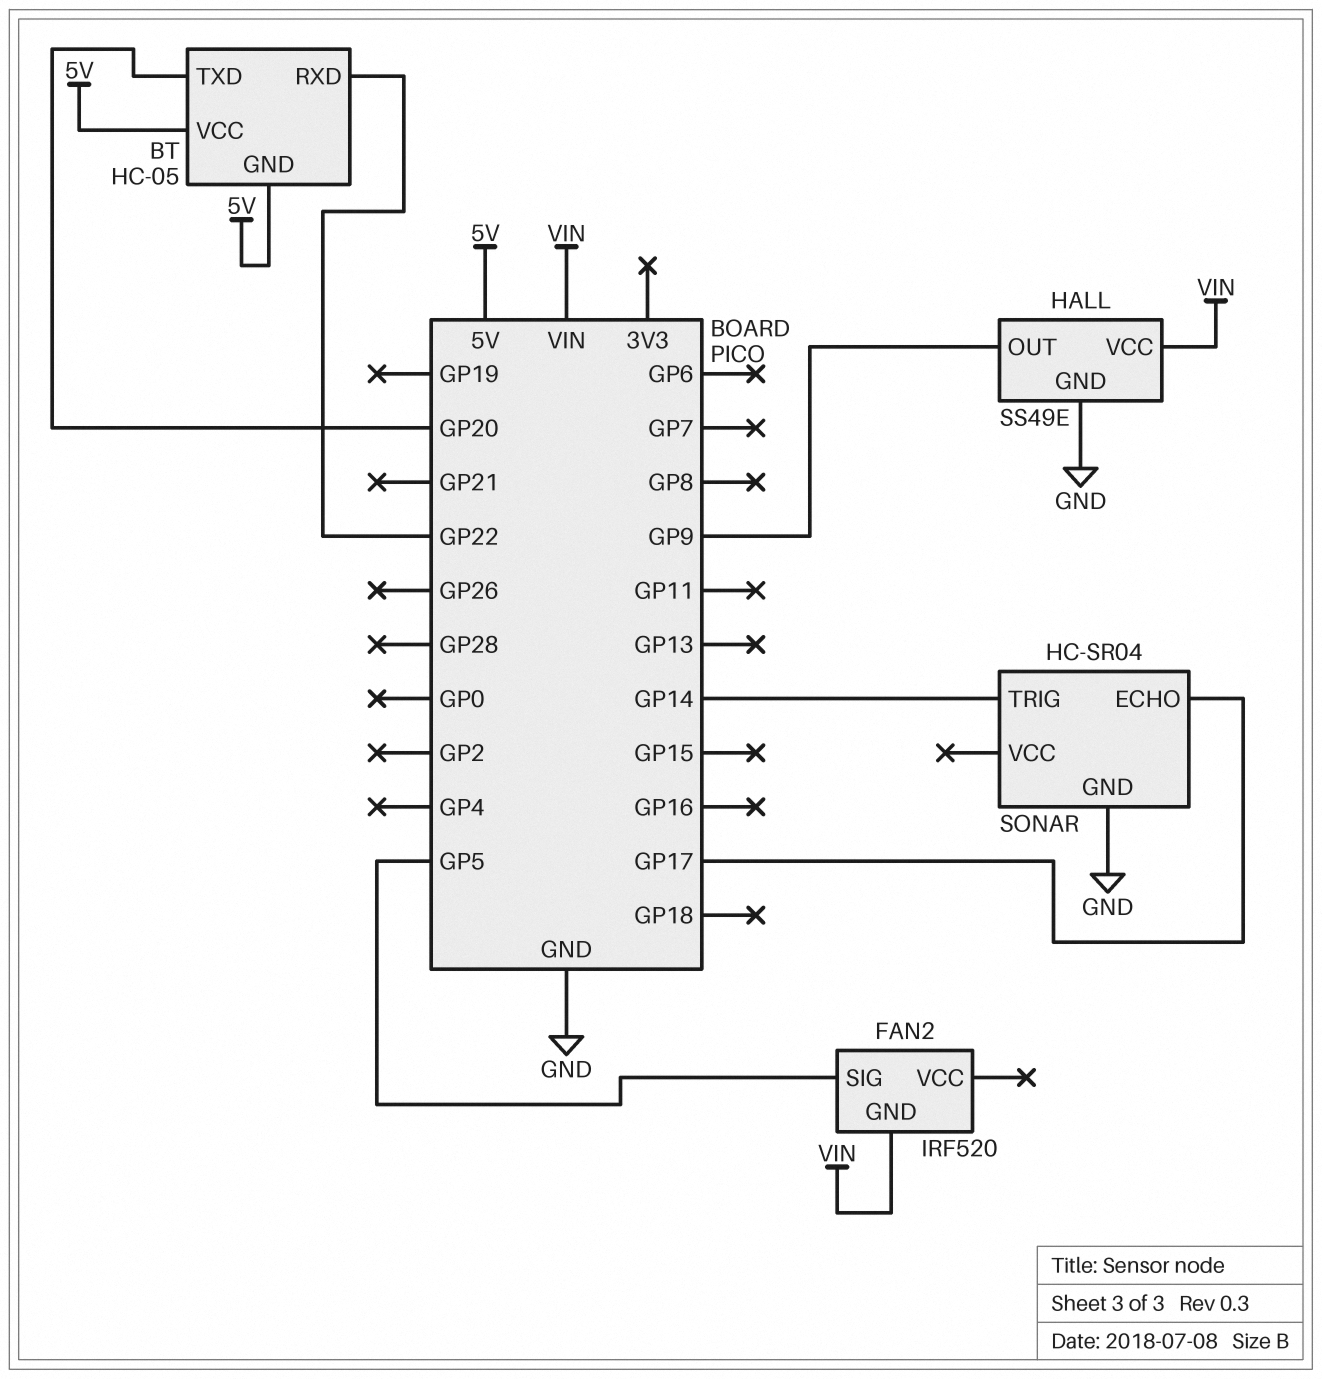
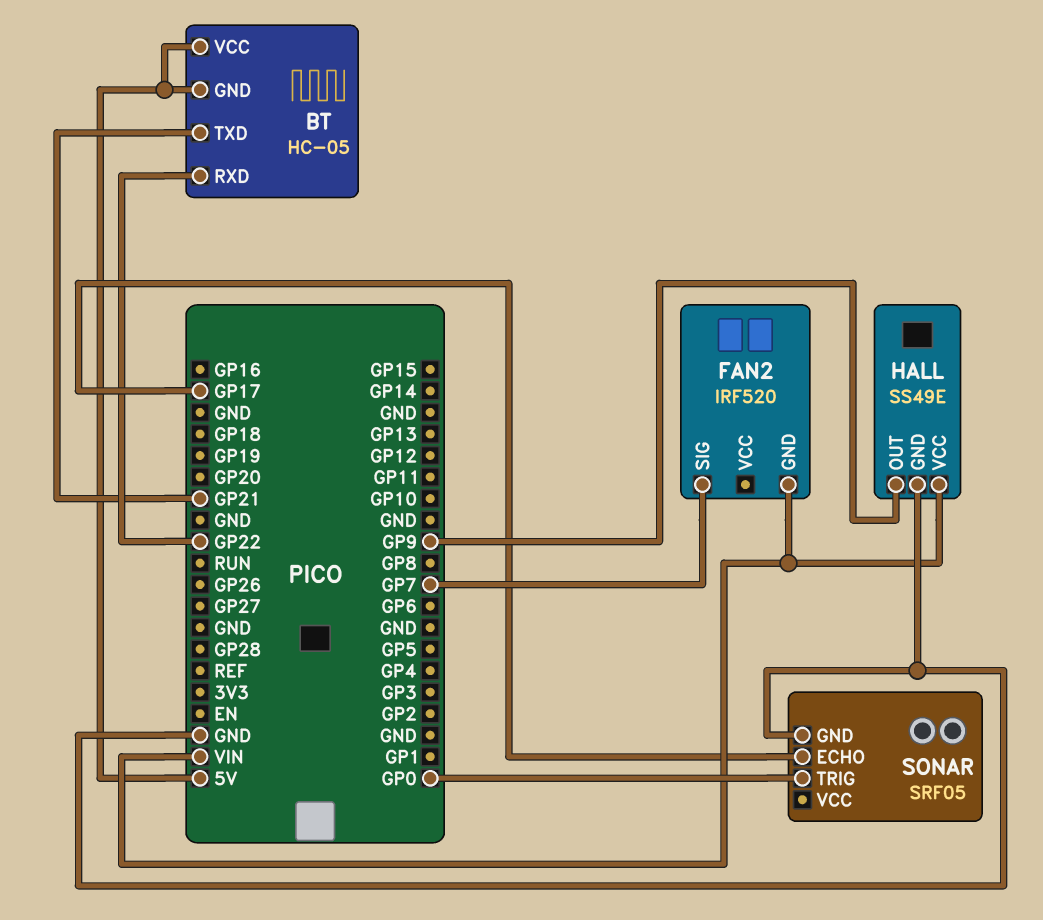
BT pin TXD: GP20 -> GP21
FAN2 pin SIG: GP5 -> GP7
SONAR: HC-SR04 -> SRF05
SONAR pin TRIG: GP14 -> GP0

